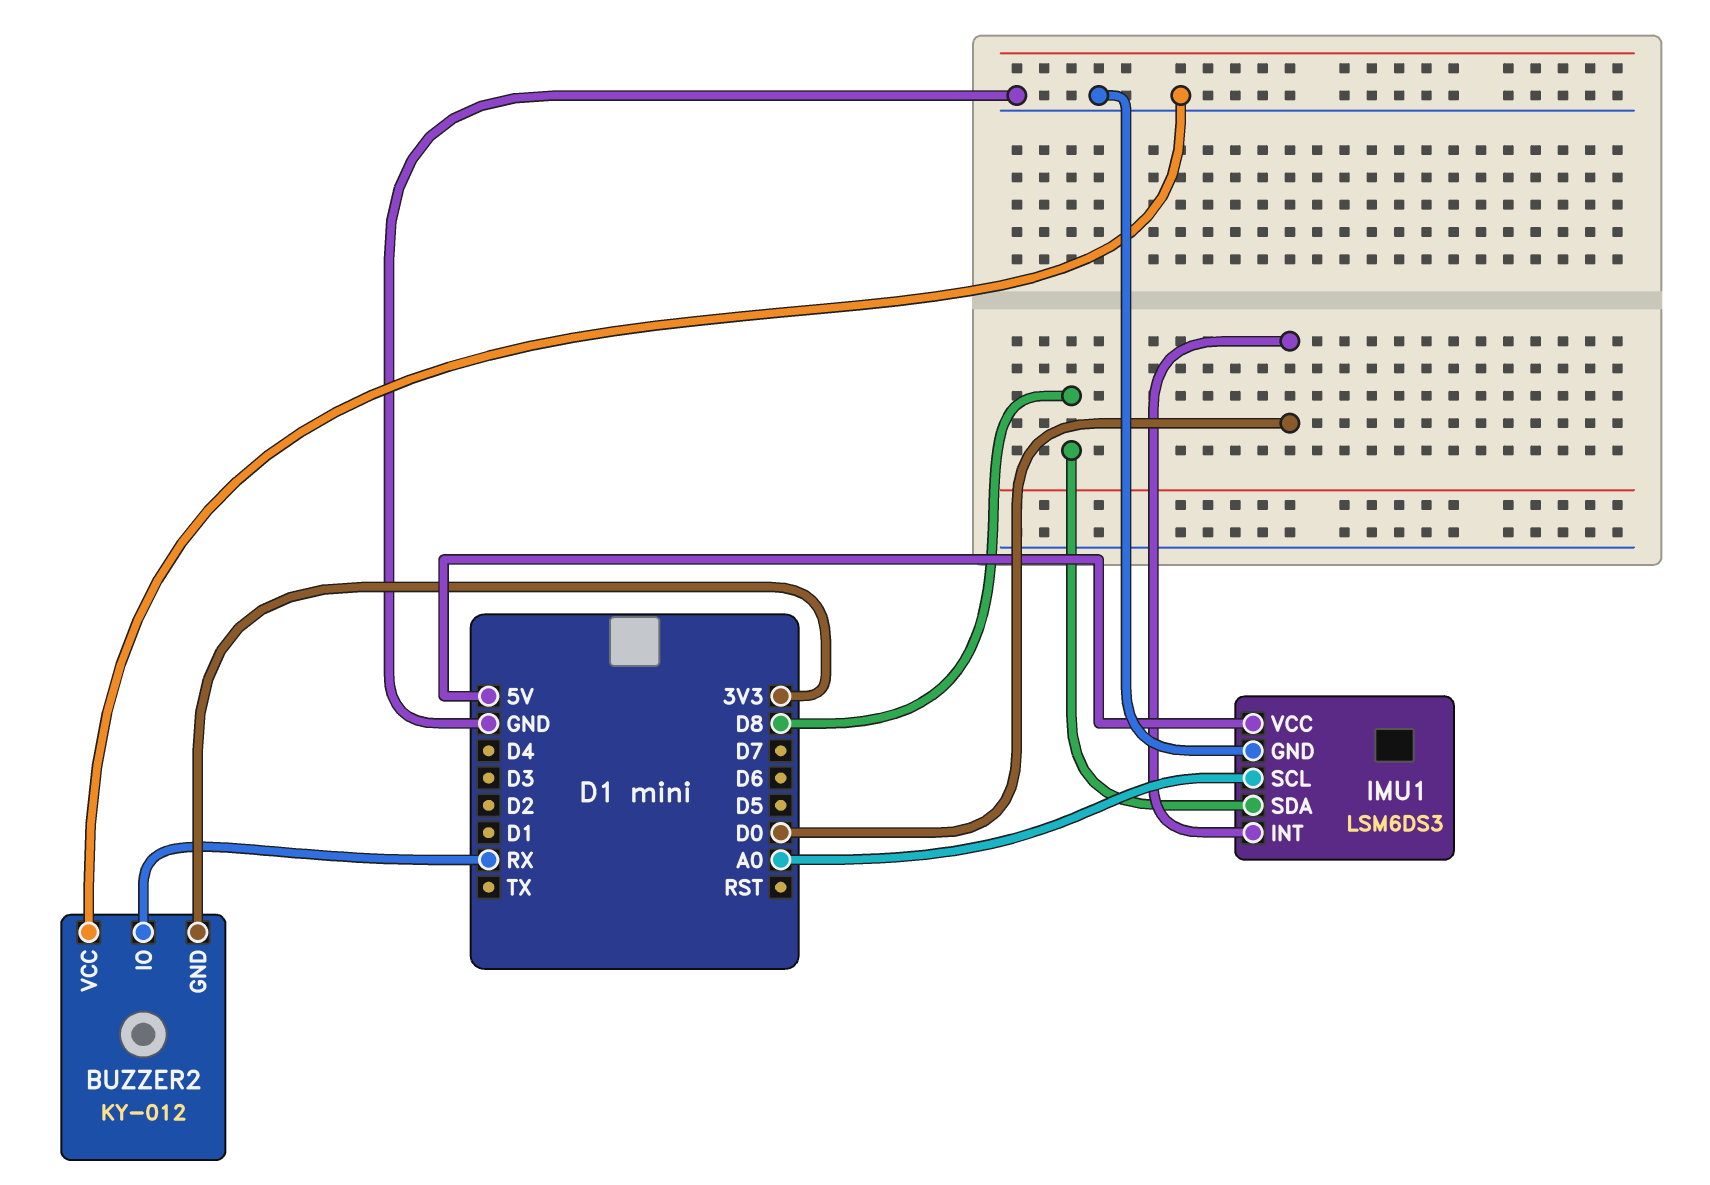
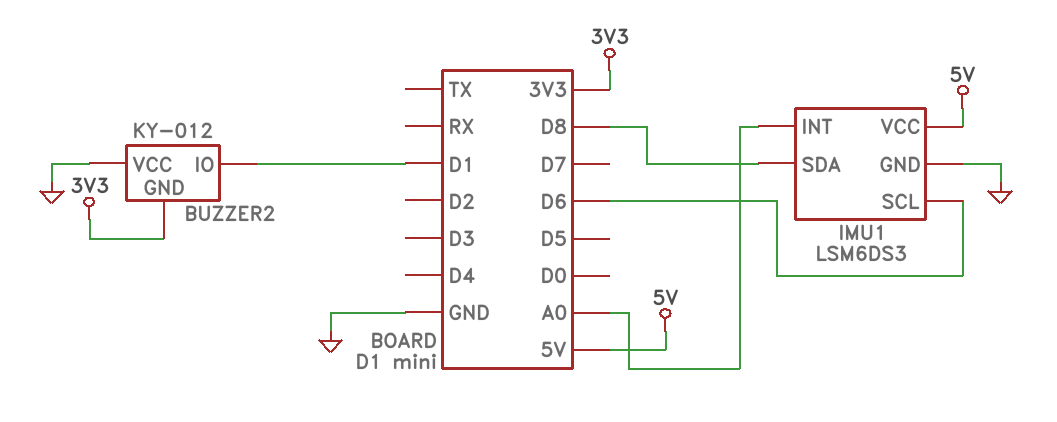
BUZZER2 pin IO: RX -> D1
IMU1 pin INT: D0 -> A0
IMU1 pin SCL: A0 -> D6

